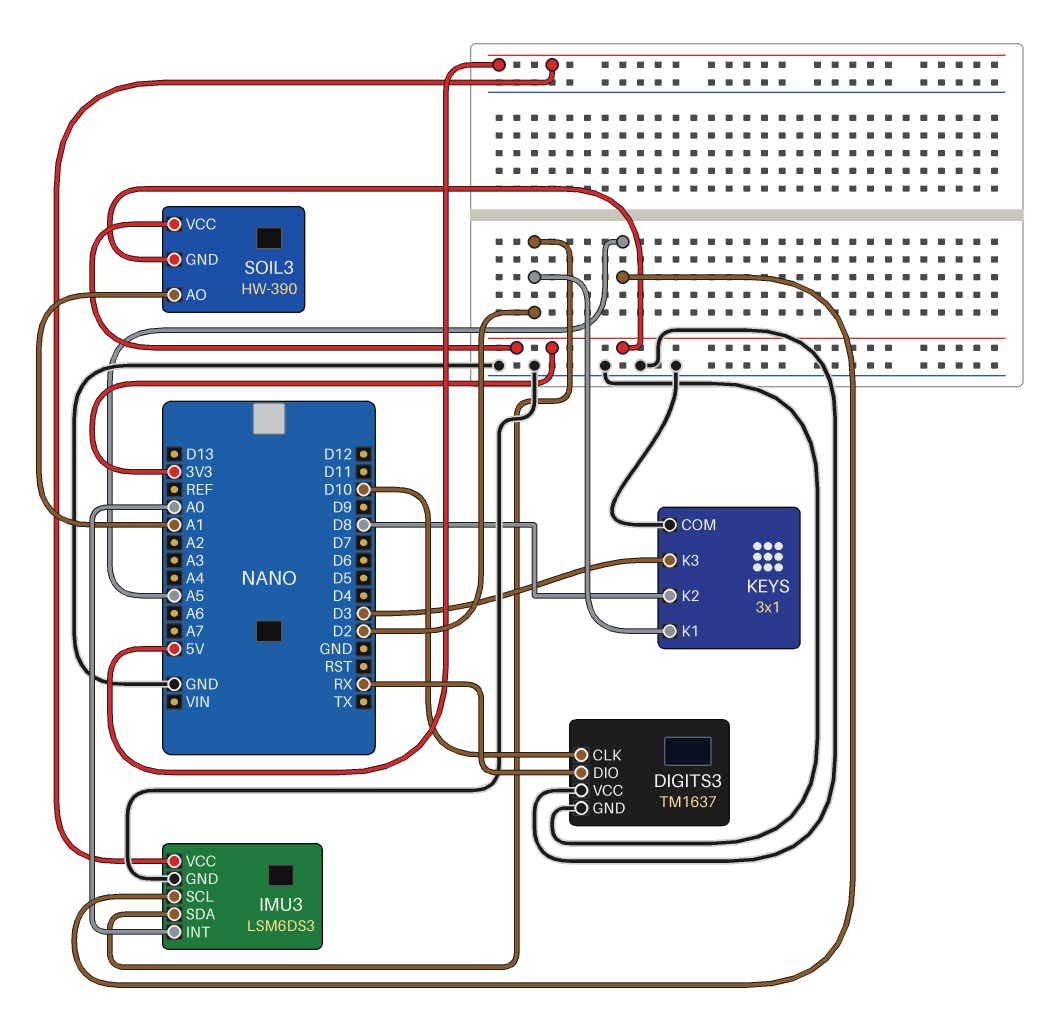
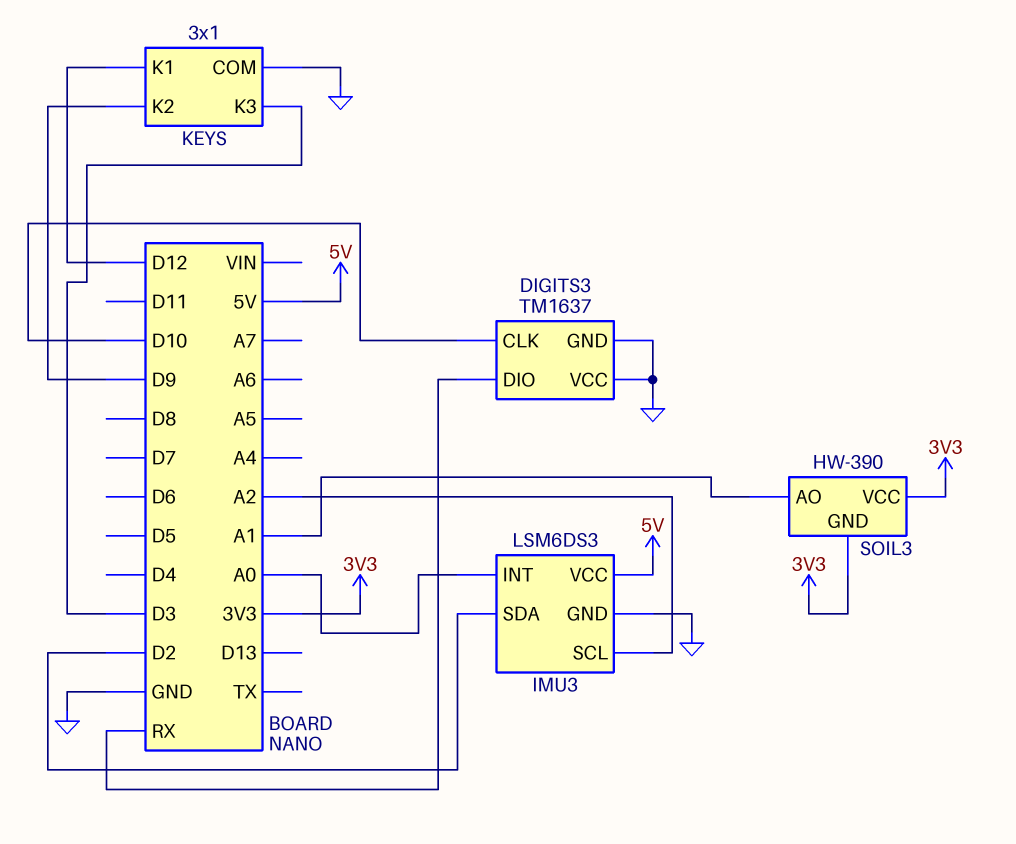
IMU3 pin SCL: A5 -> A2
KEYS pin K1: D2 -> D12
KEYS pin K2: D8 -> D9

